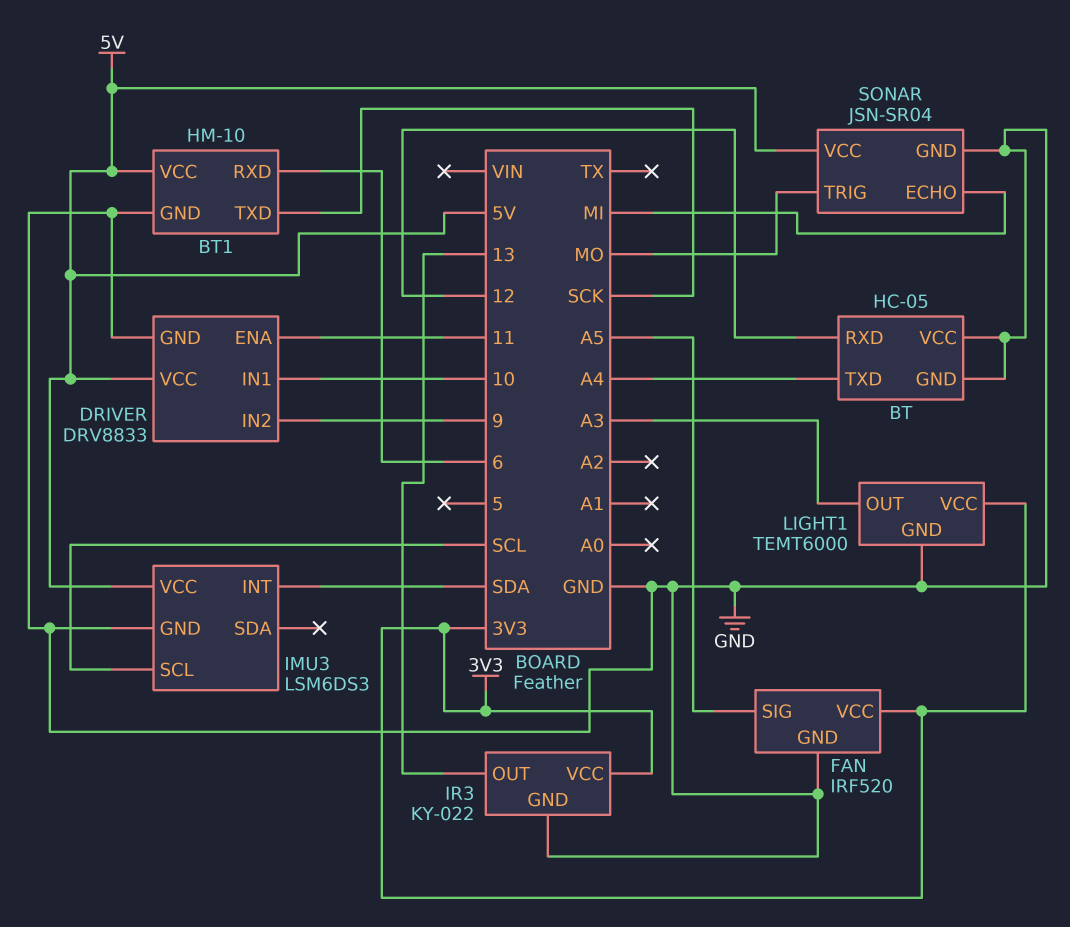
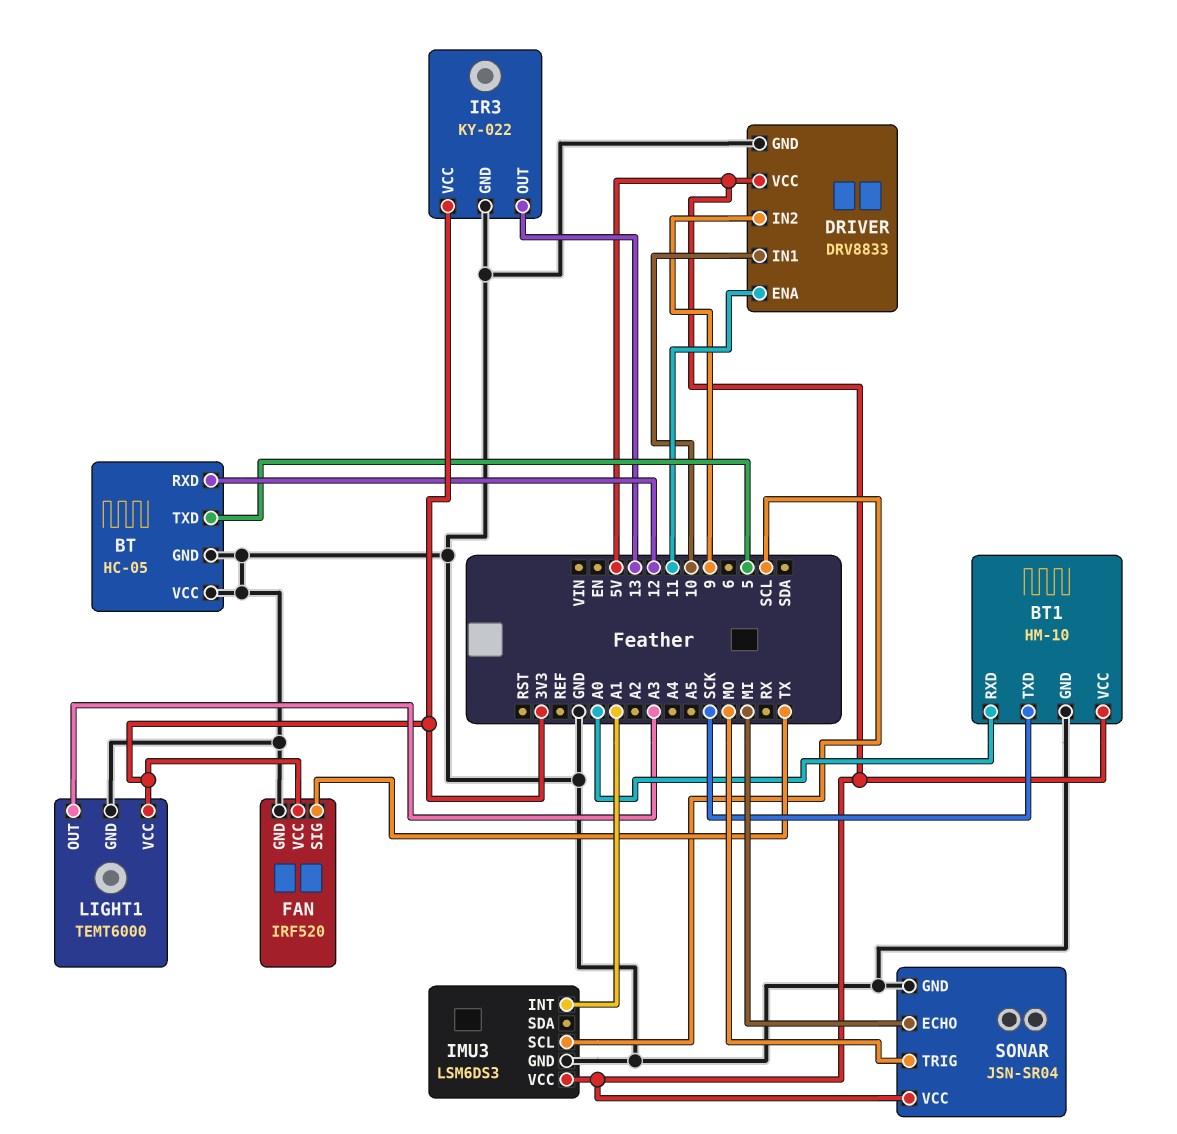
BT pin TXD: A4 -> 5
BT1 pin RXD: 6 -> A0
FAN pin SIG: A5 -> TX
IMU3 pin INT: SDA -> A1

